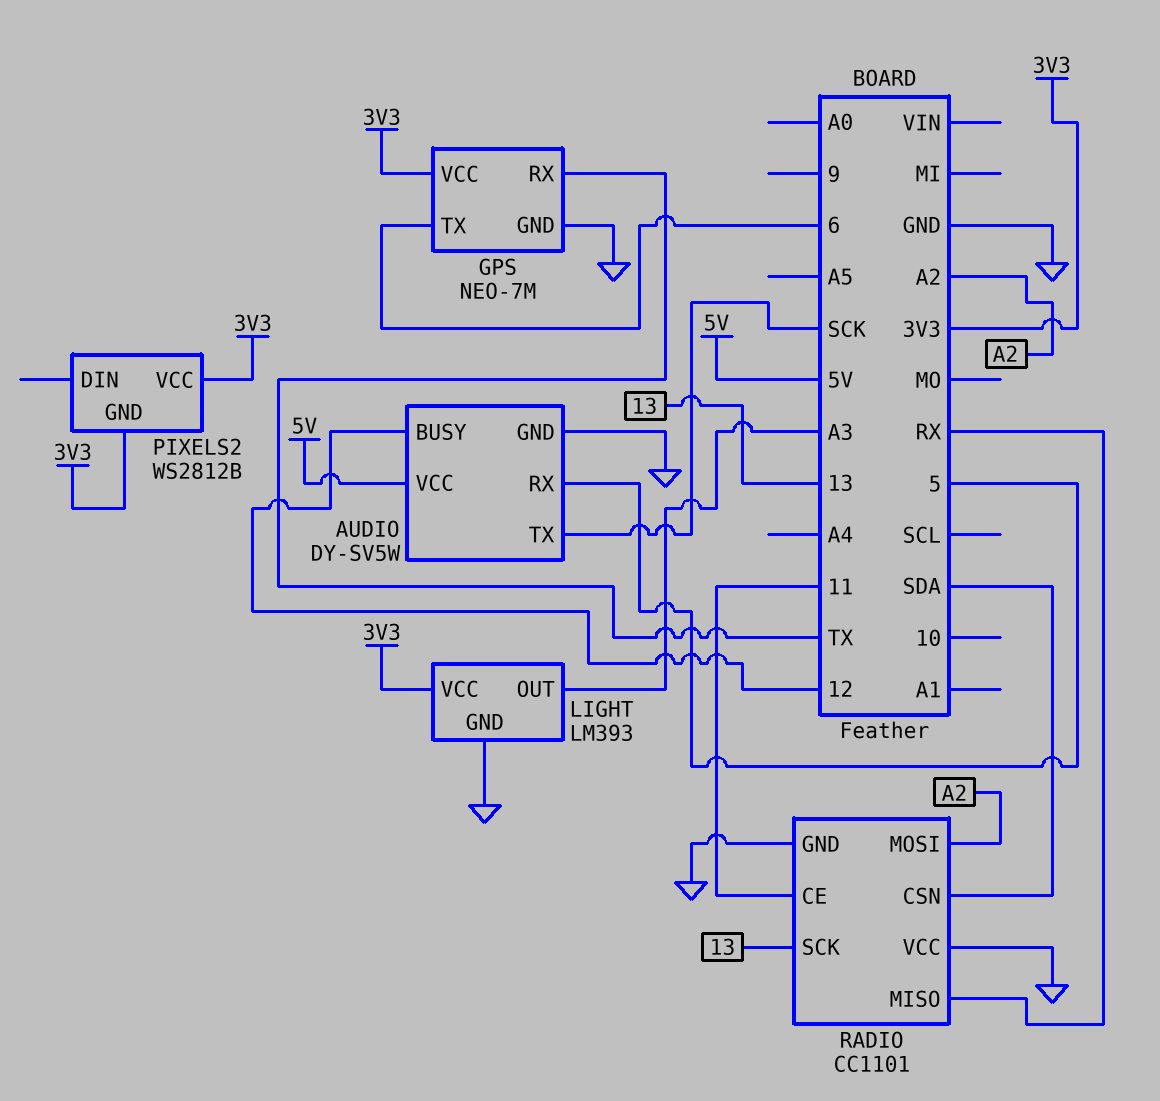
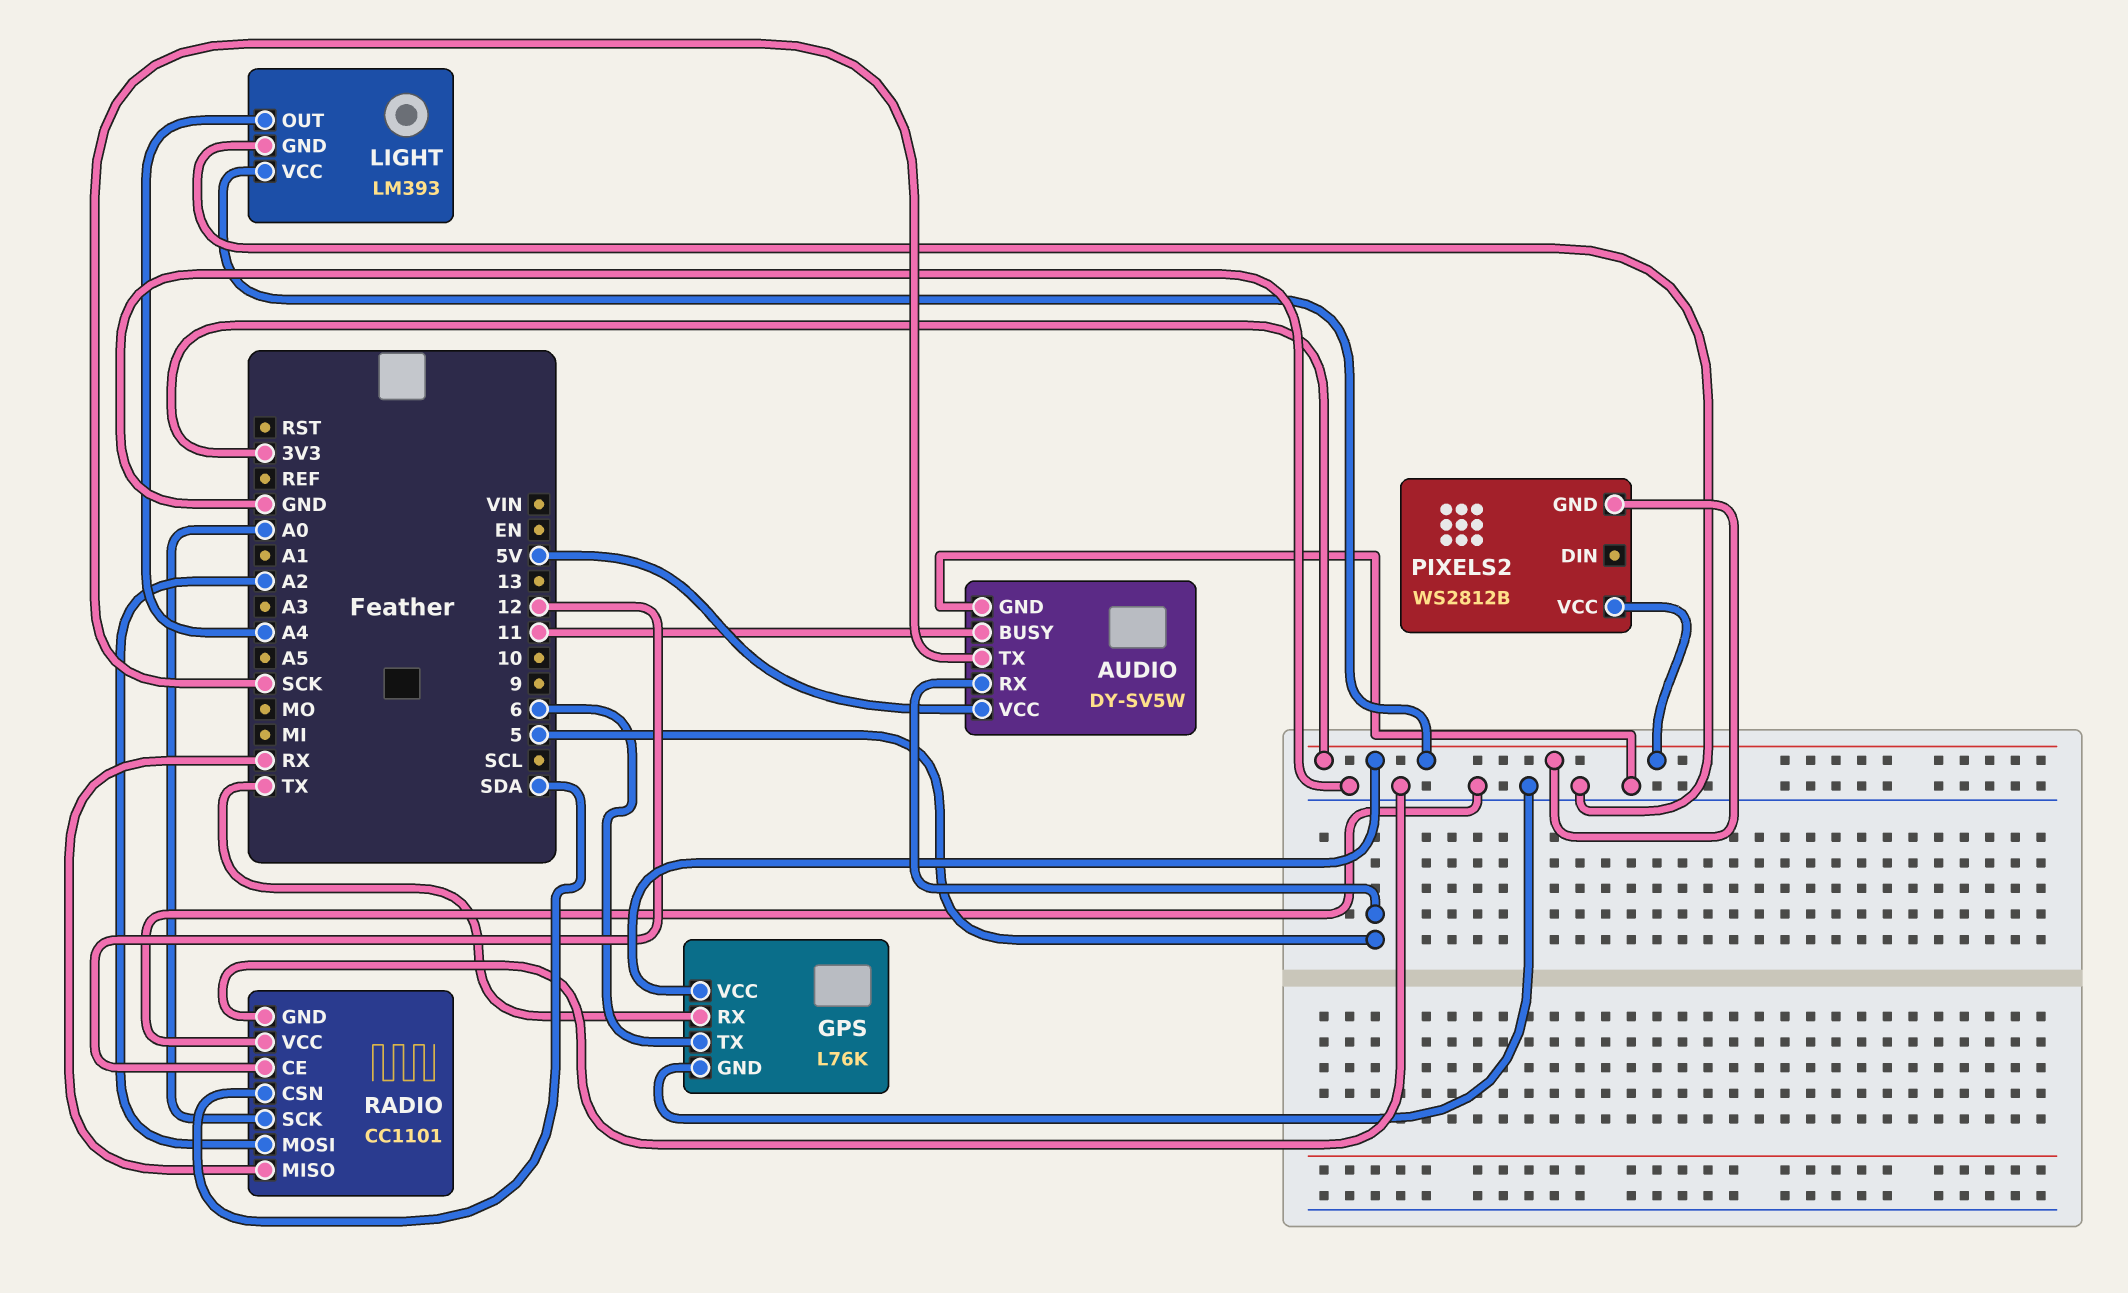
AUDIO pin BUSY: 12 -> 11
GPS: NEO-7M -> L76K
LIGHT pin OUT: A3 -> A4
RADIO pin CE: 11 -> 12
RADIO pin SCK: 13 -> A0

